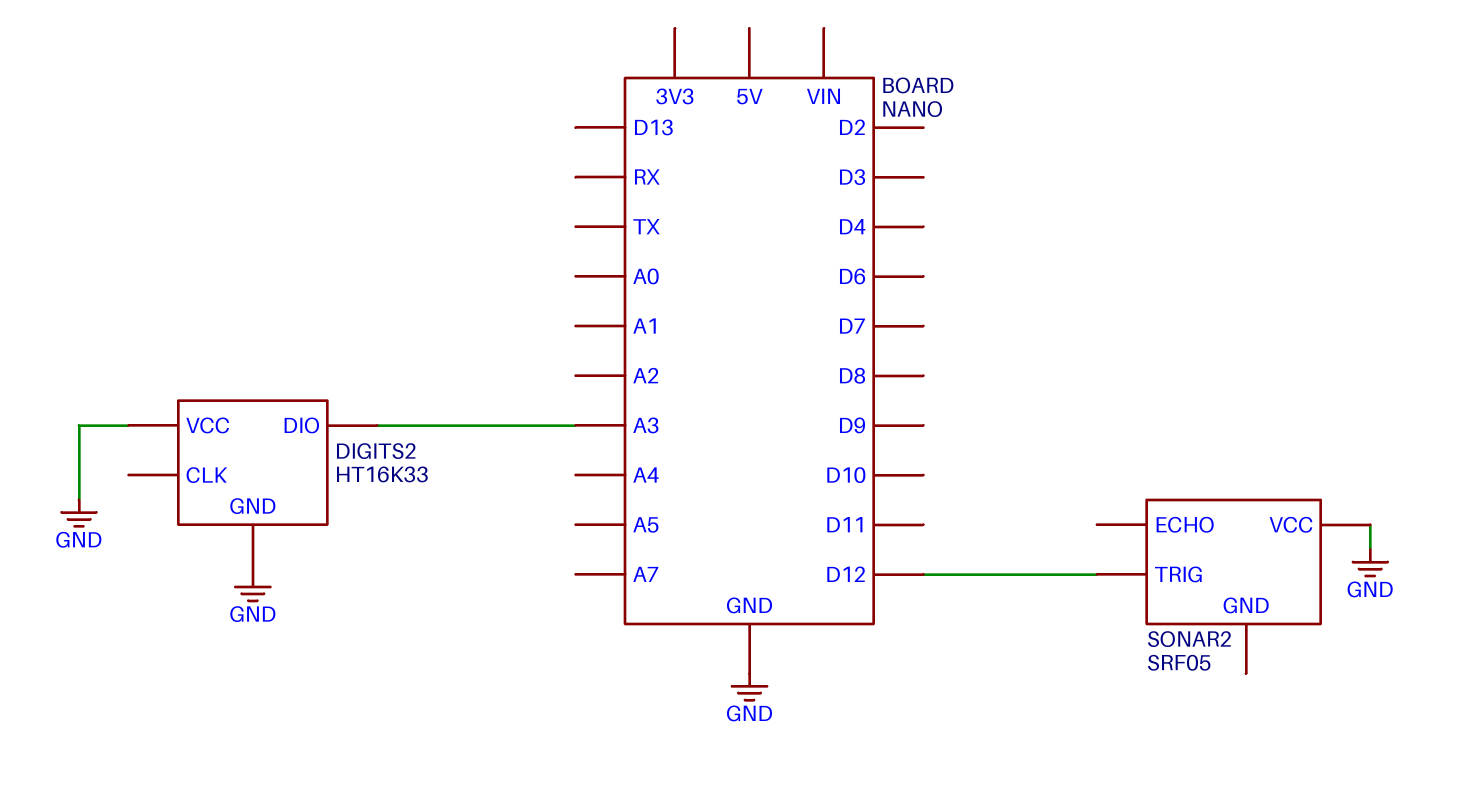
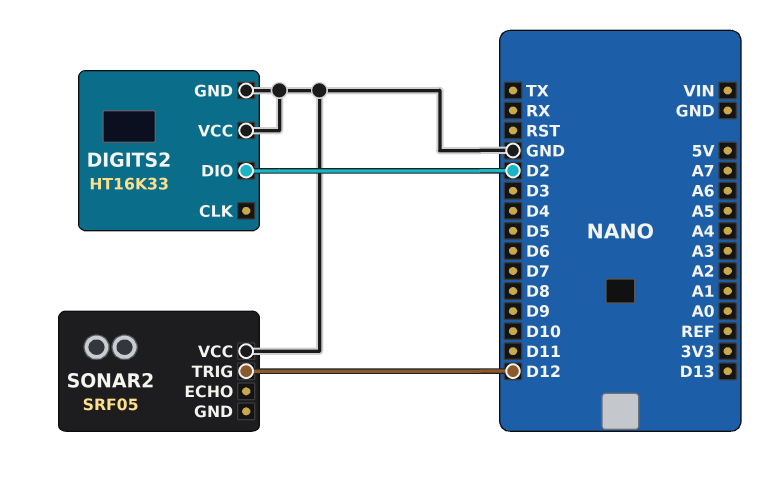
DIGITS2 pin DIO: A3 -> D2

